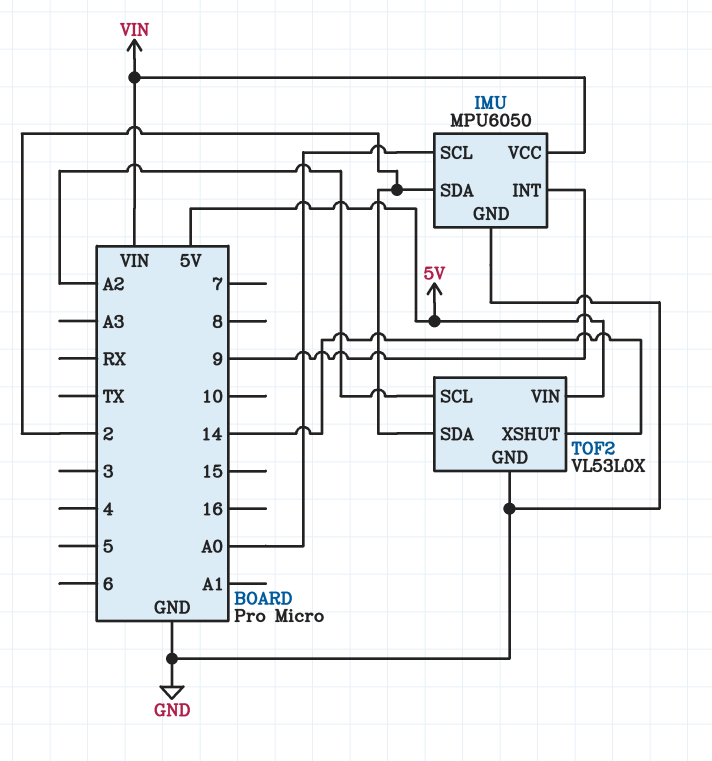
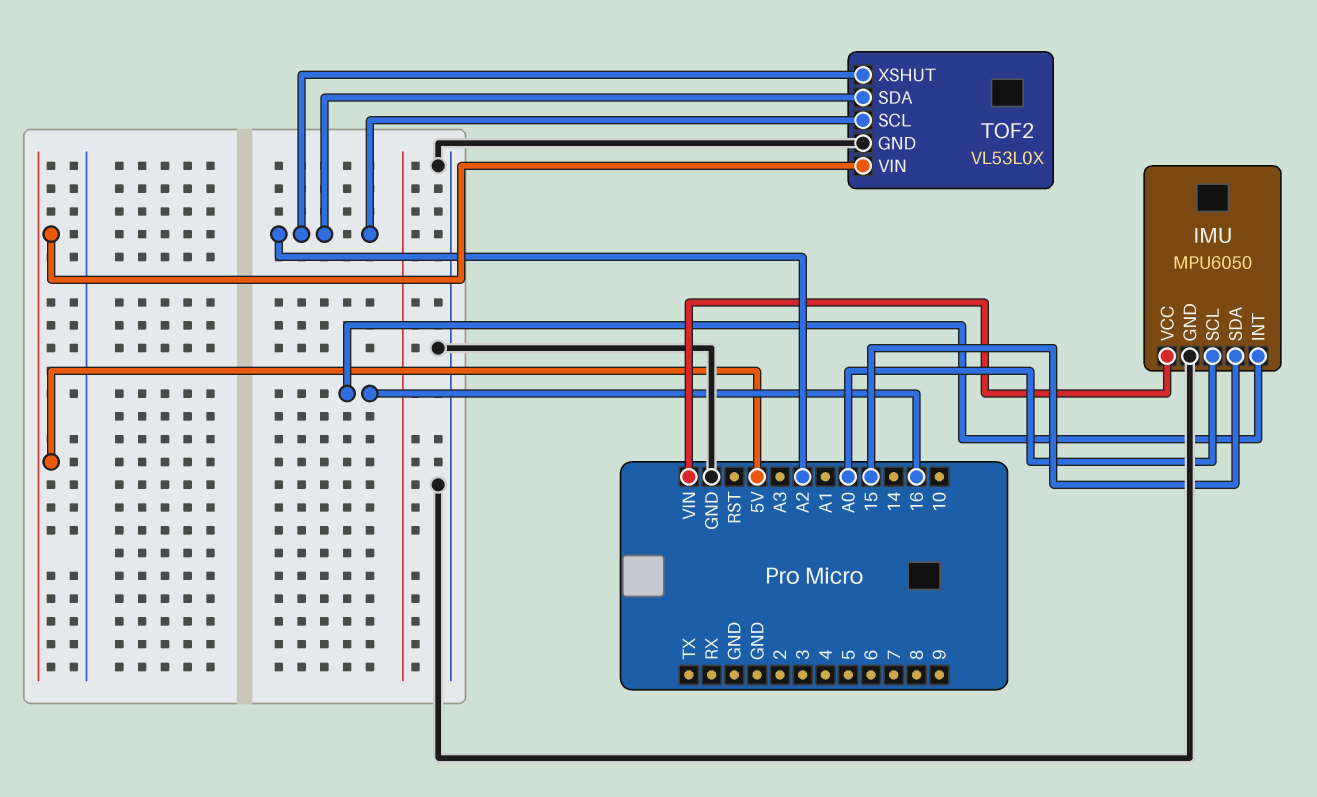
IMU pin INT: 9 -> 16
IMU pin SDA: 2 -> 15
TOF2 pin SDA: 2 -> A2
TOF2 pin XSHUT: 14 -> A2

